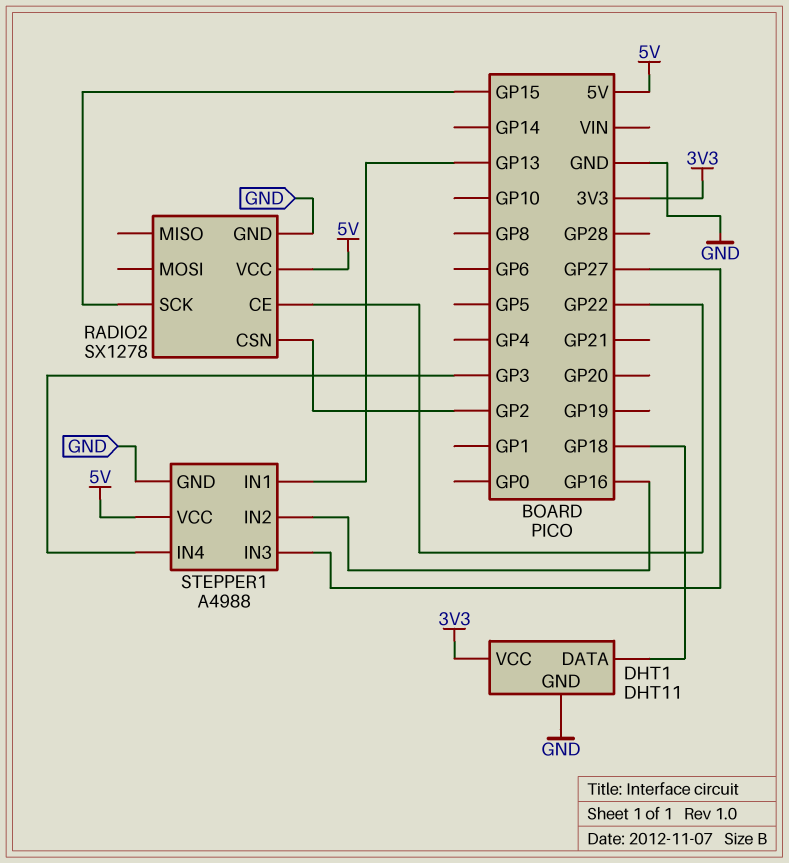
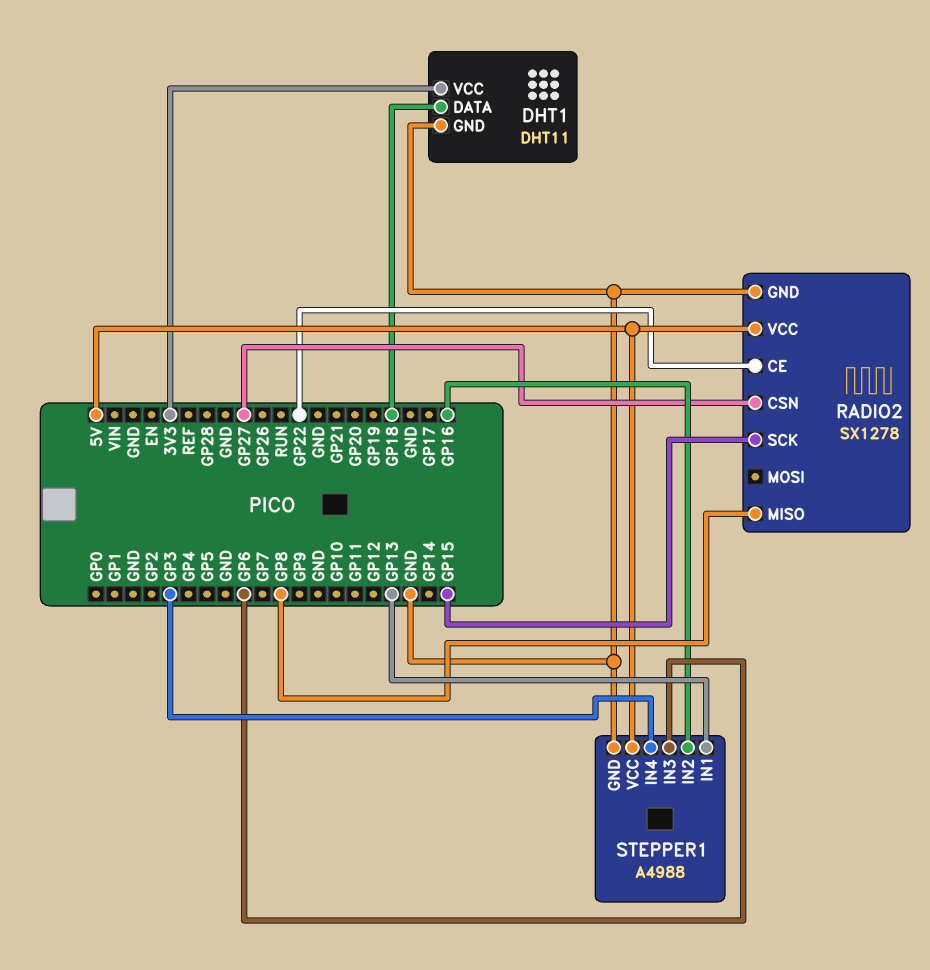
RADIO2 pin CSN: GP2 -> GP27
RADIO2 pin MISO: none -> GP8
STEPPER1 pin IN3: GP27 -> GP6

